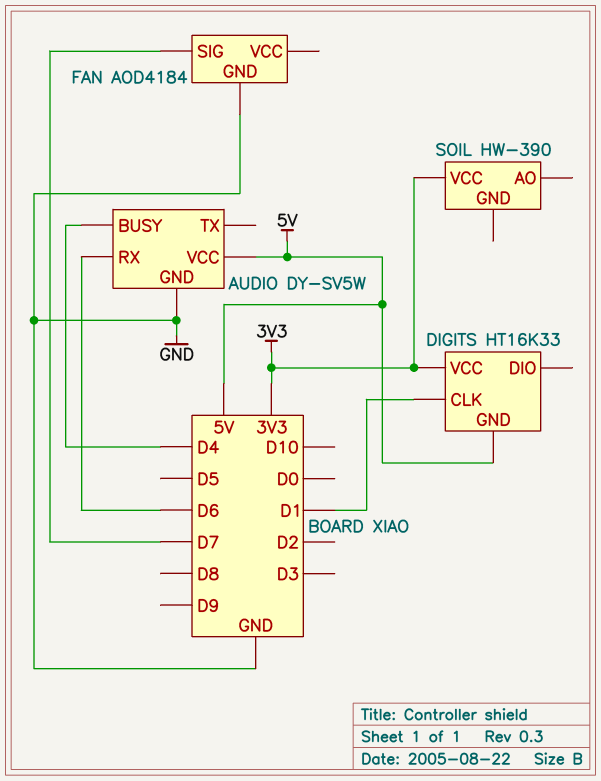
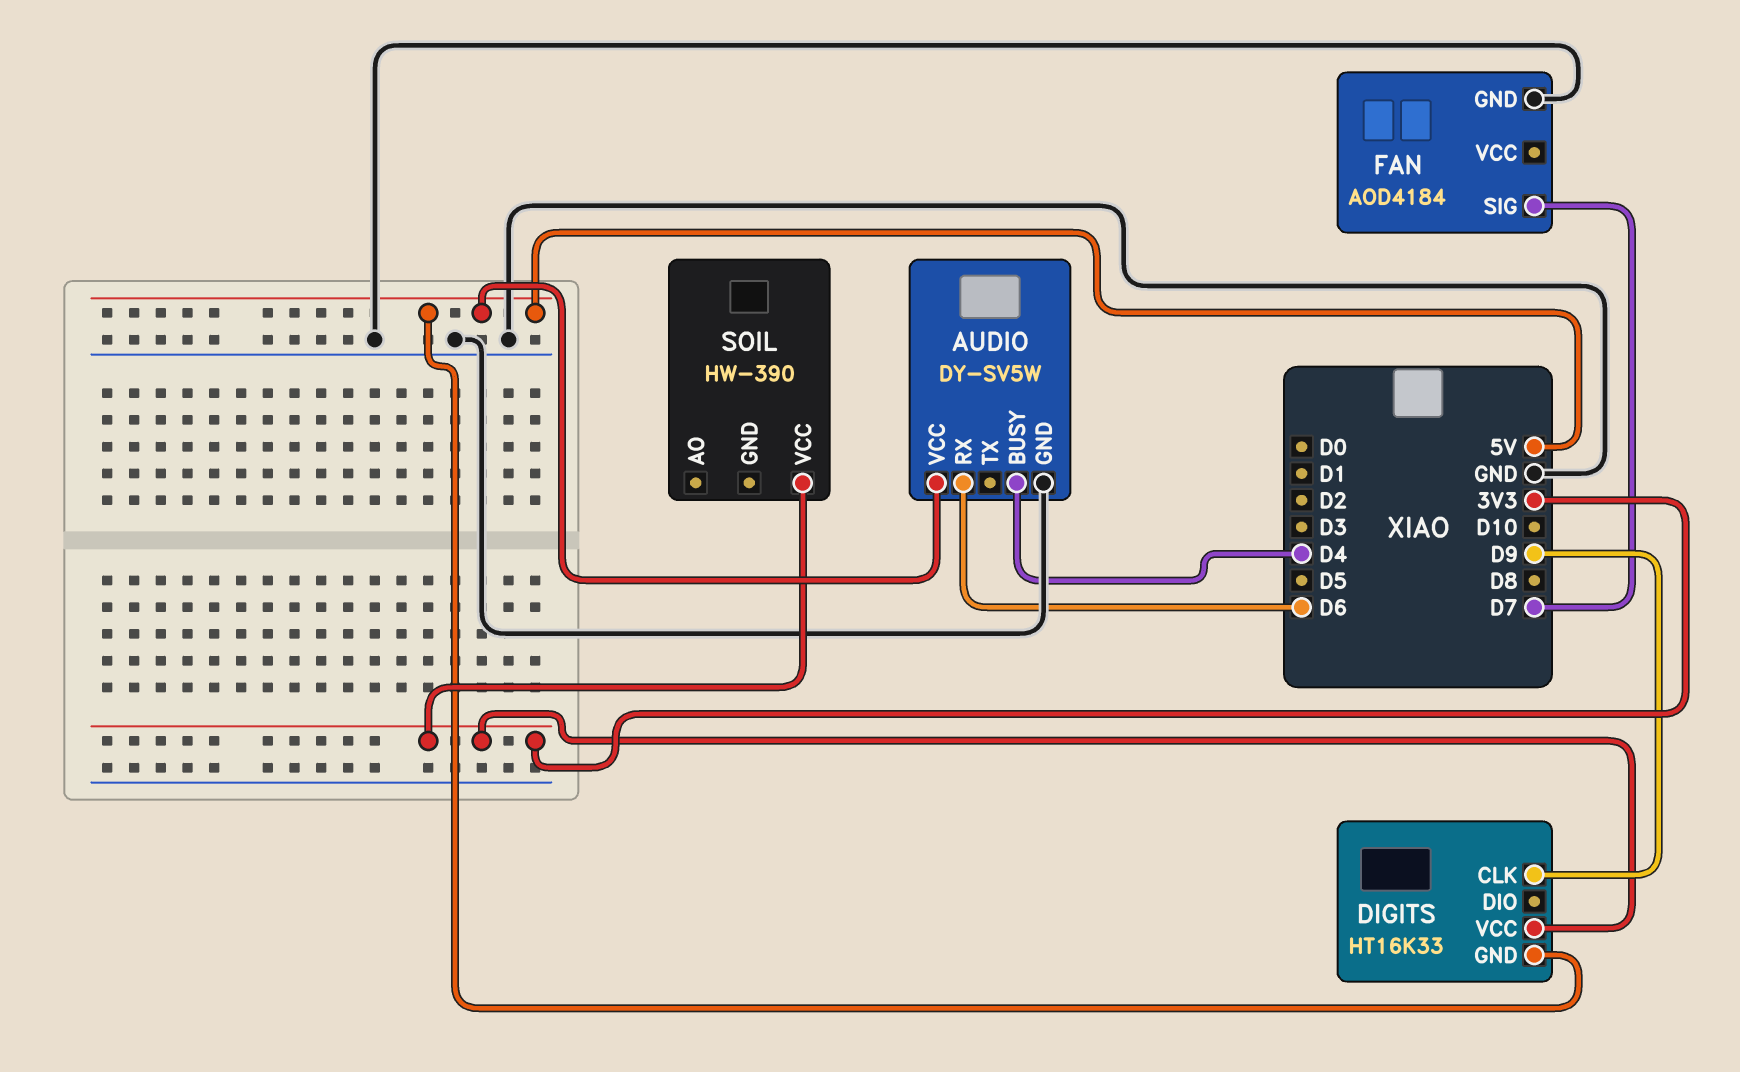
DIGITS pin CLK: D1 -> D9

